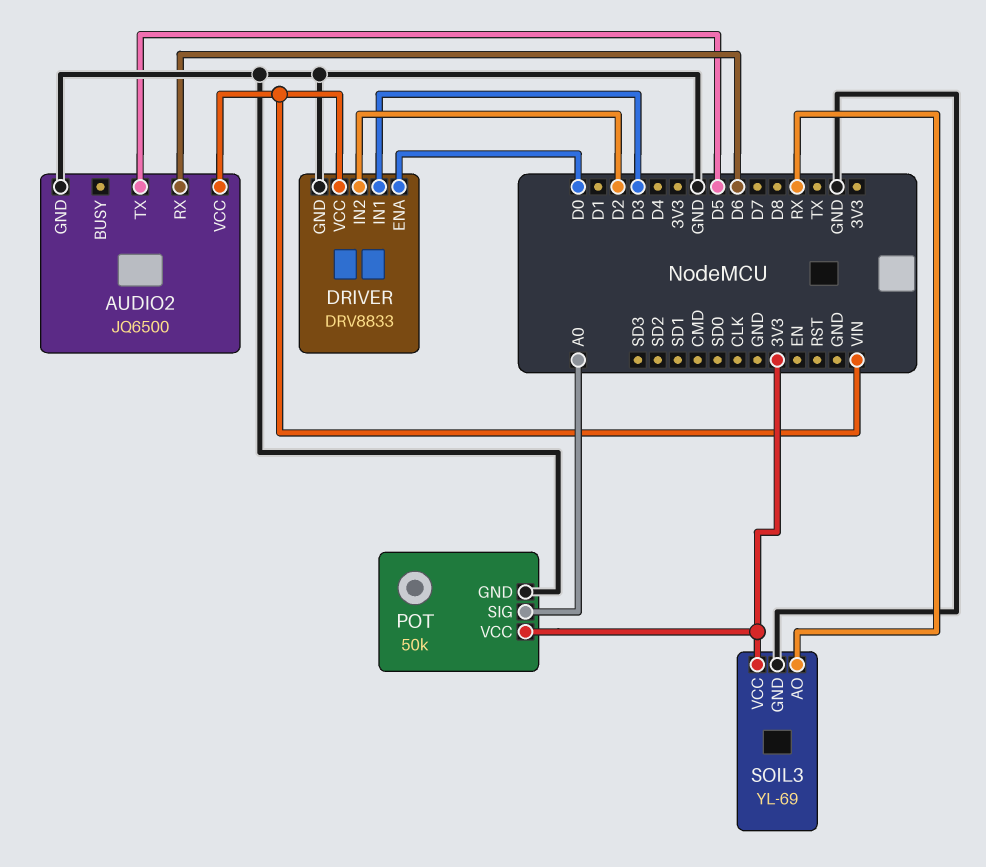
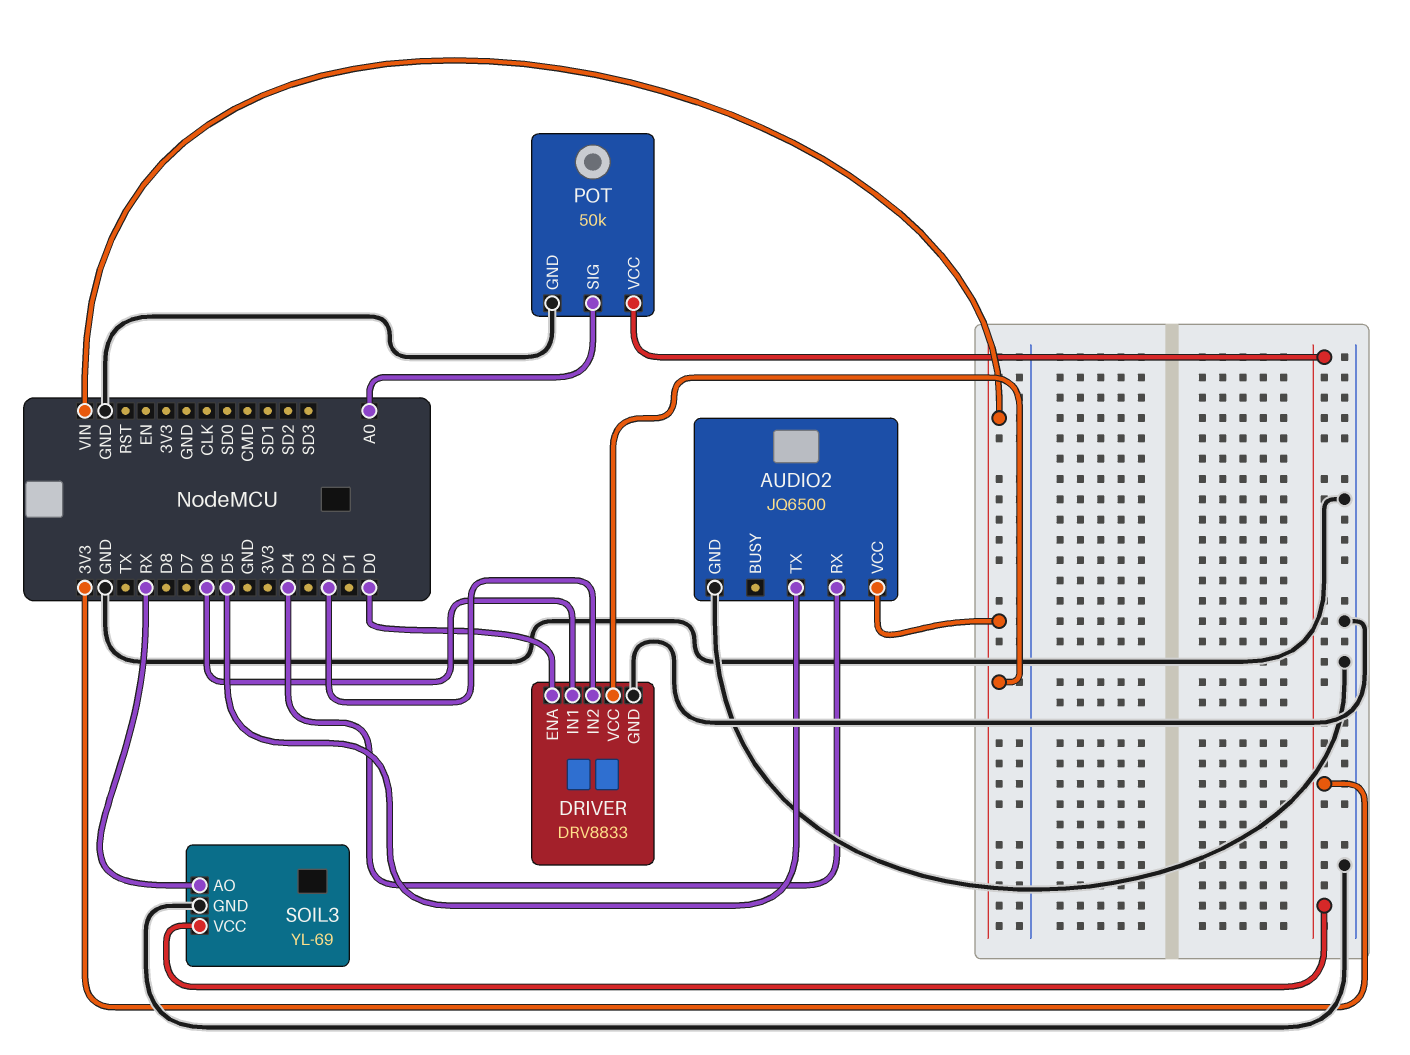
AUDIO2 pin RX: D6 -> D4
DRIVER pin IN1: D3 -> D6

